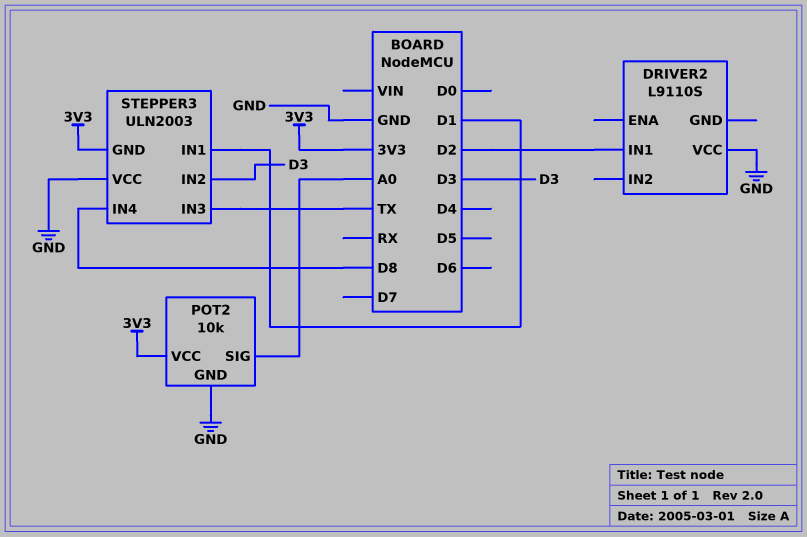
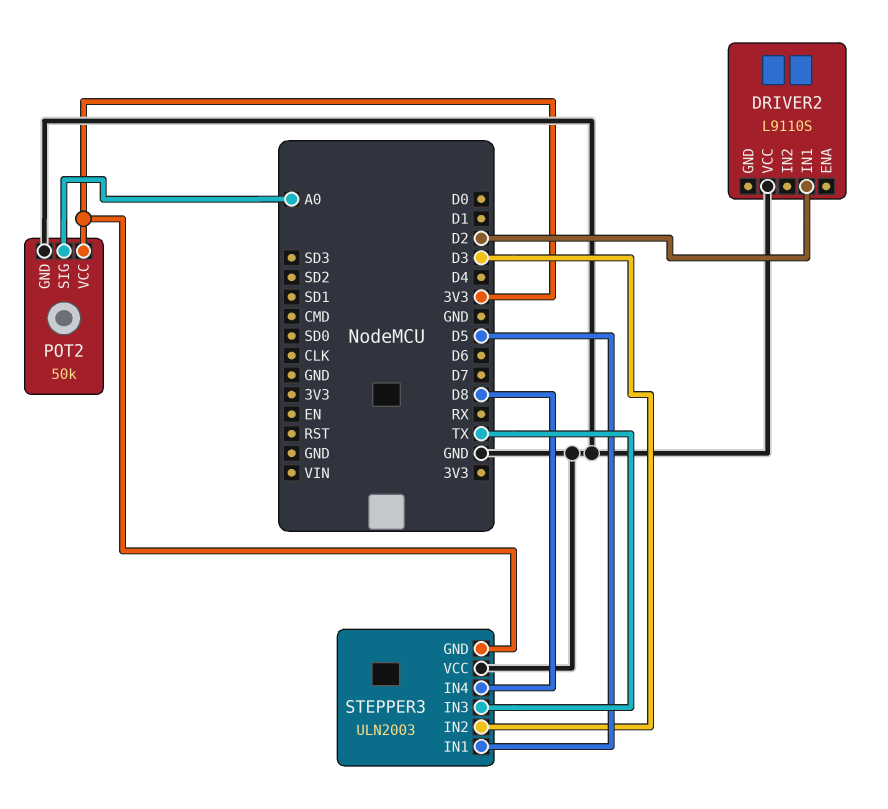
POT2: 10k -> 50k
STEPPER3 pin IN1: D1 -> D5

